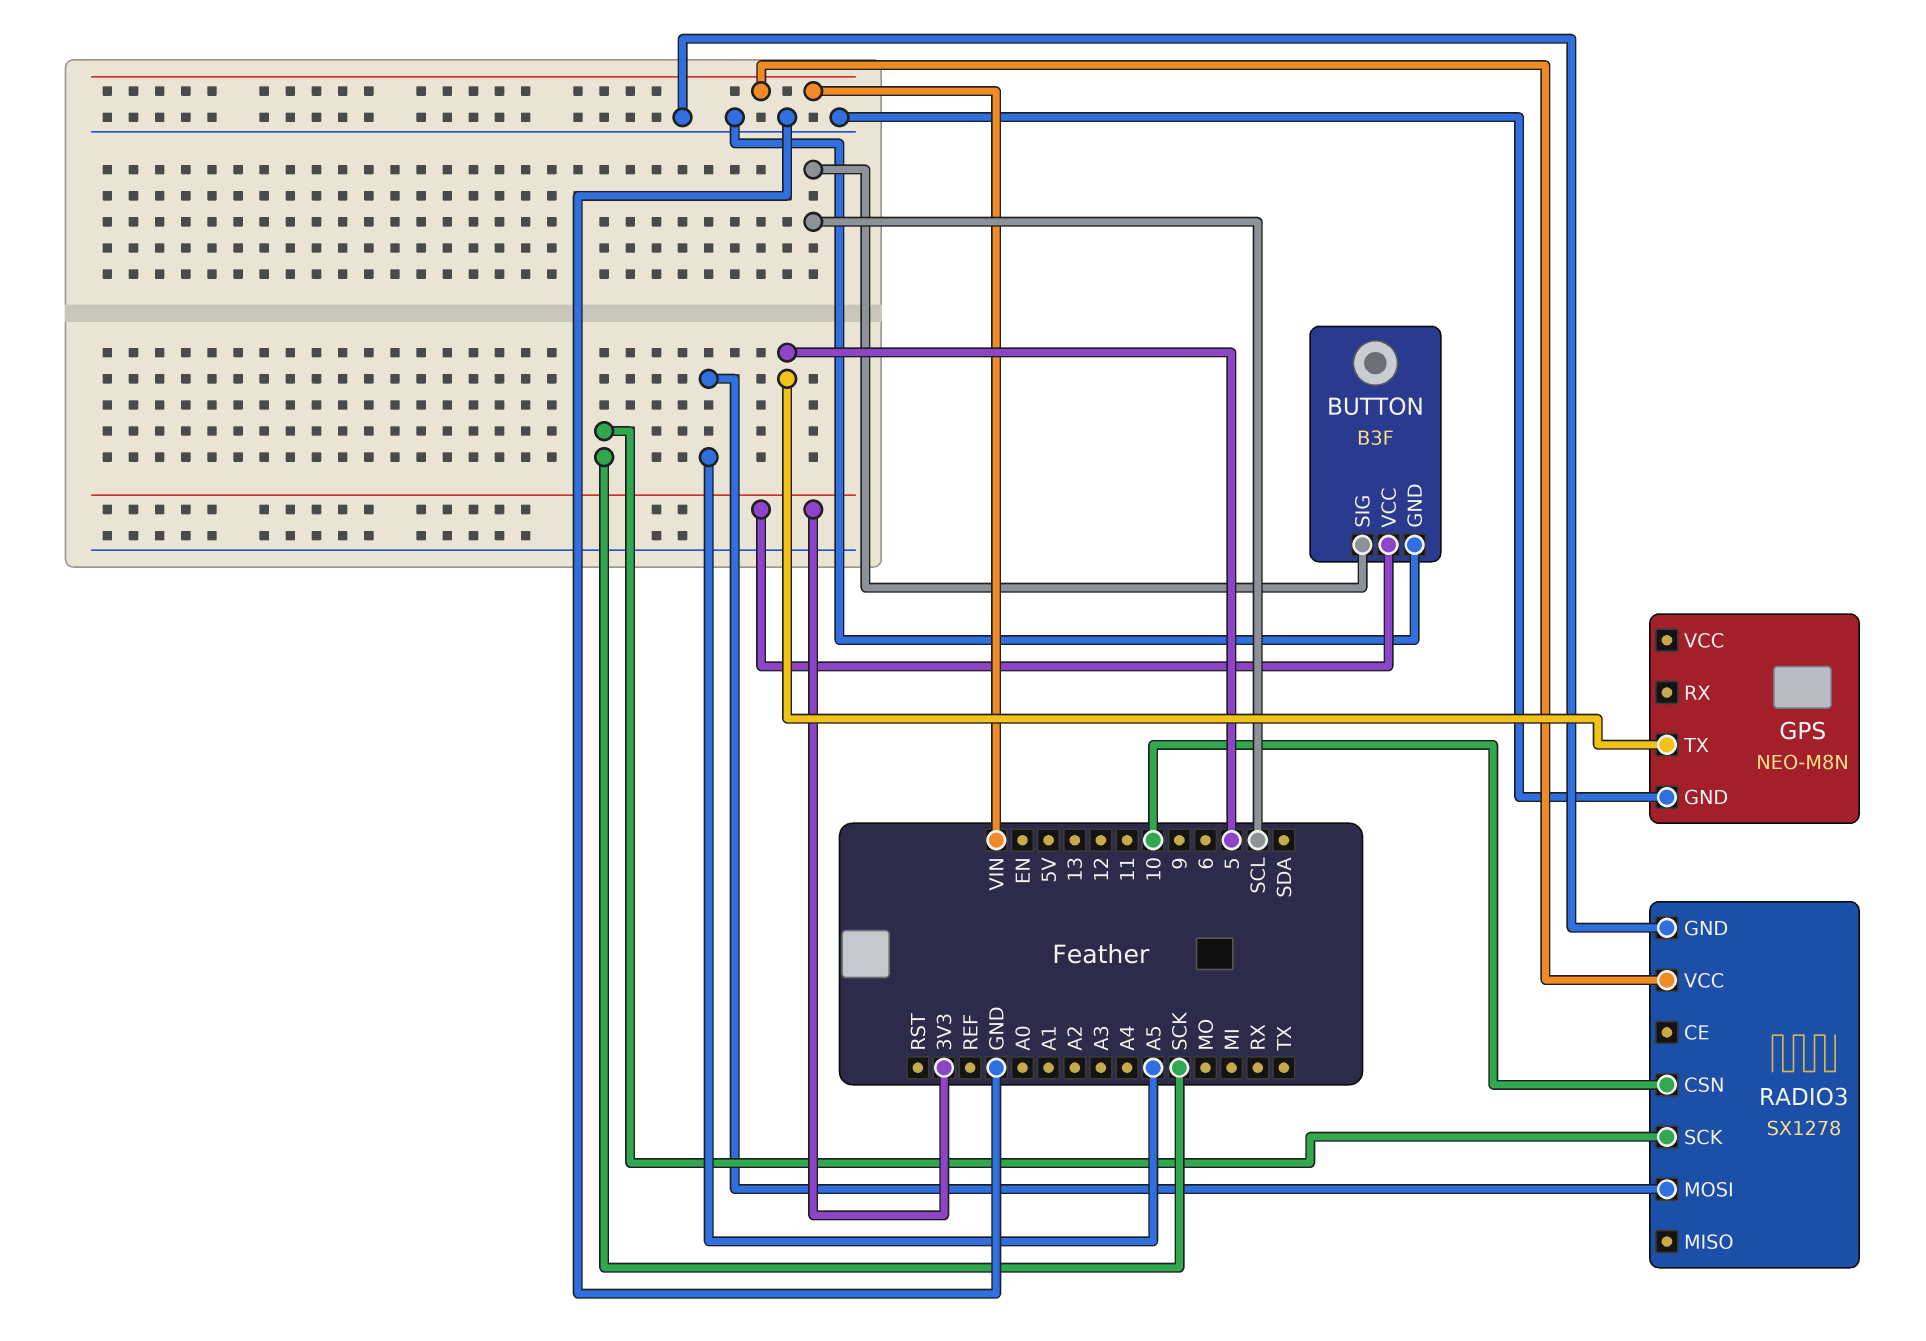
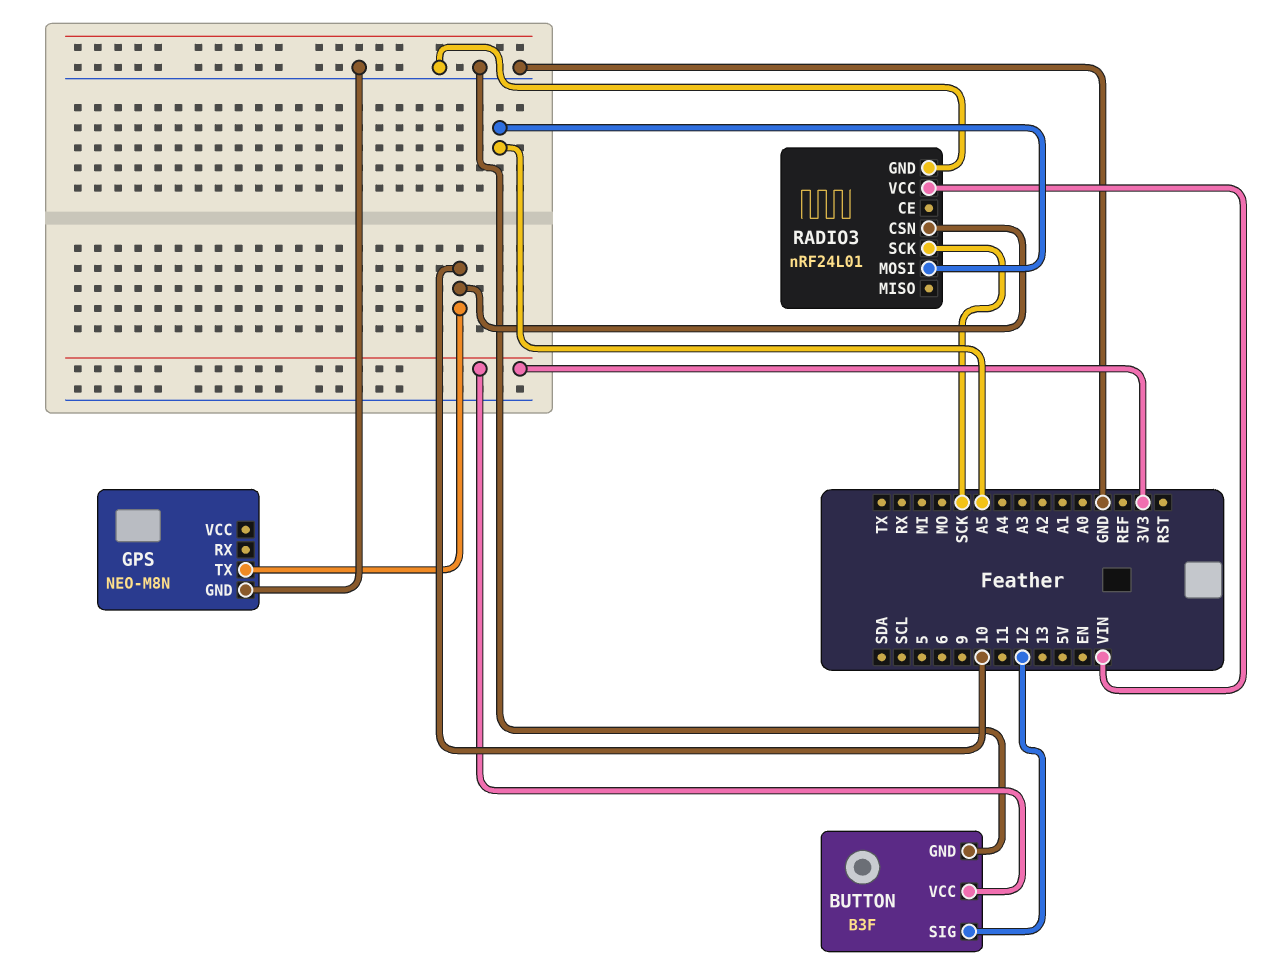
BUTTON pin SIG: SCL -> 12
GPS pin TX: 5 -> 10
RADIO3: SX1278 -> nRF24L01

